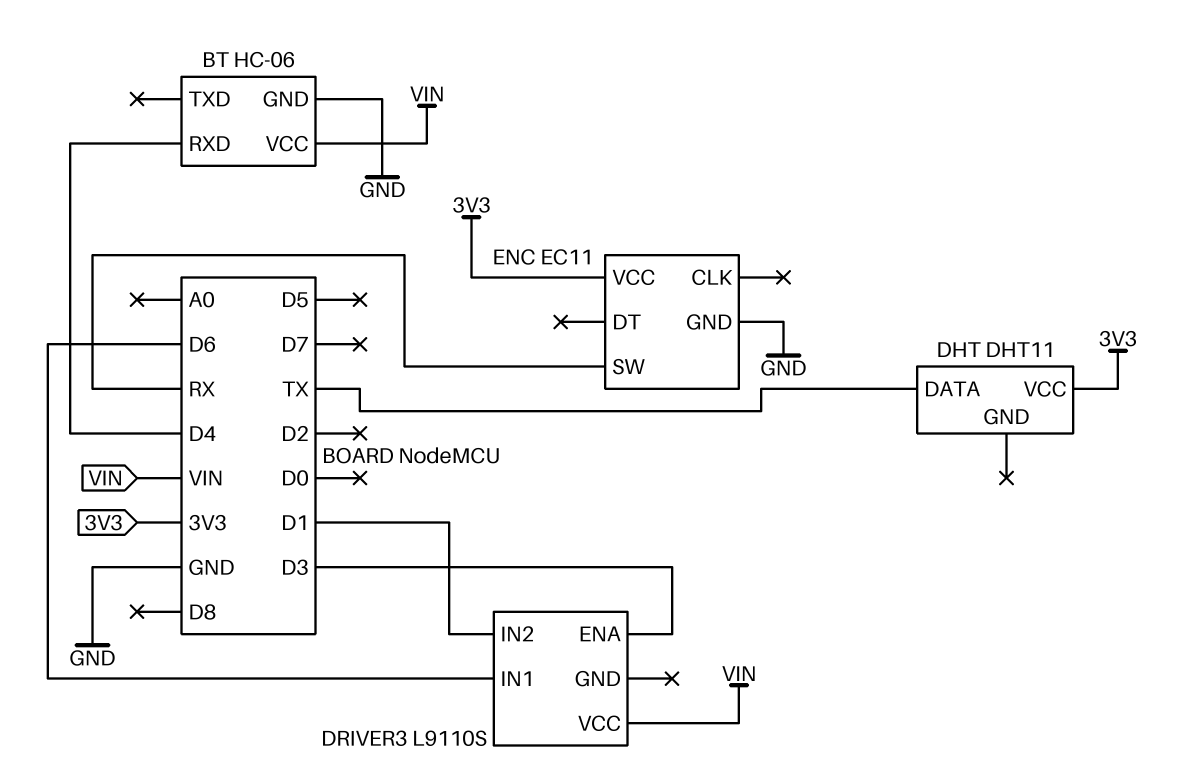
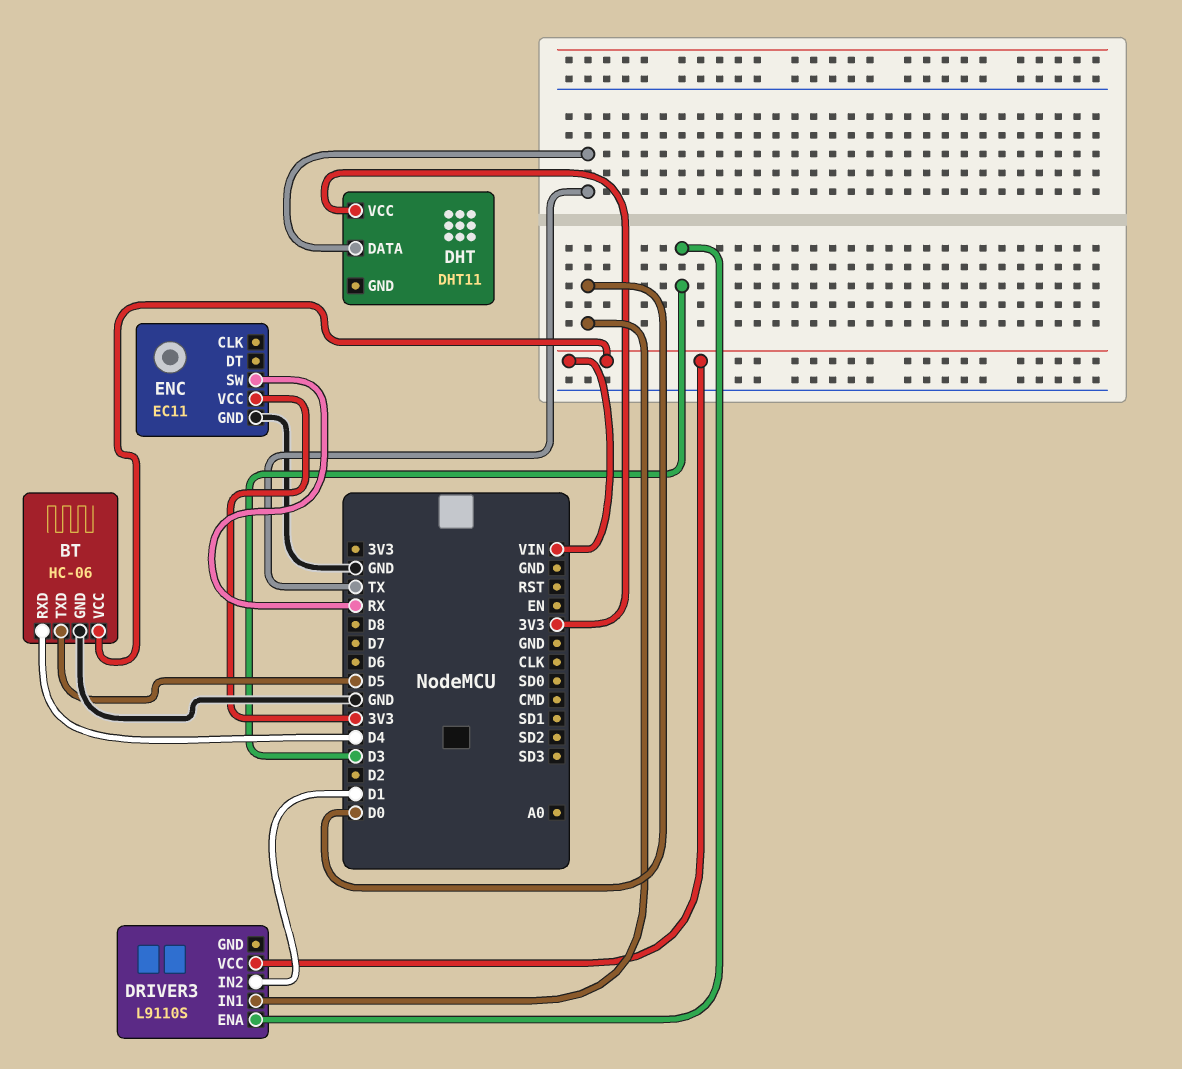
BT pin TXD: none -> D5
DRIVER3 pin IN1: D6 -> D0

